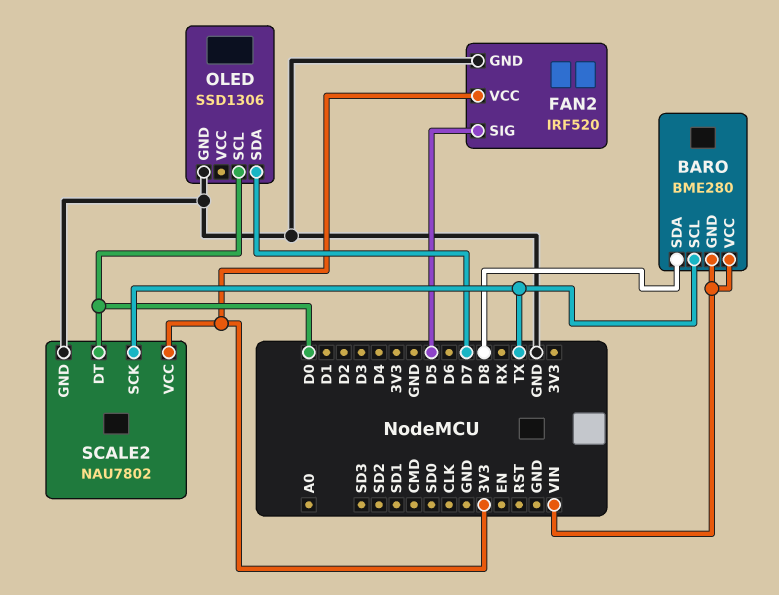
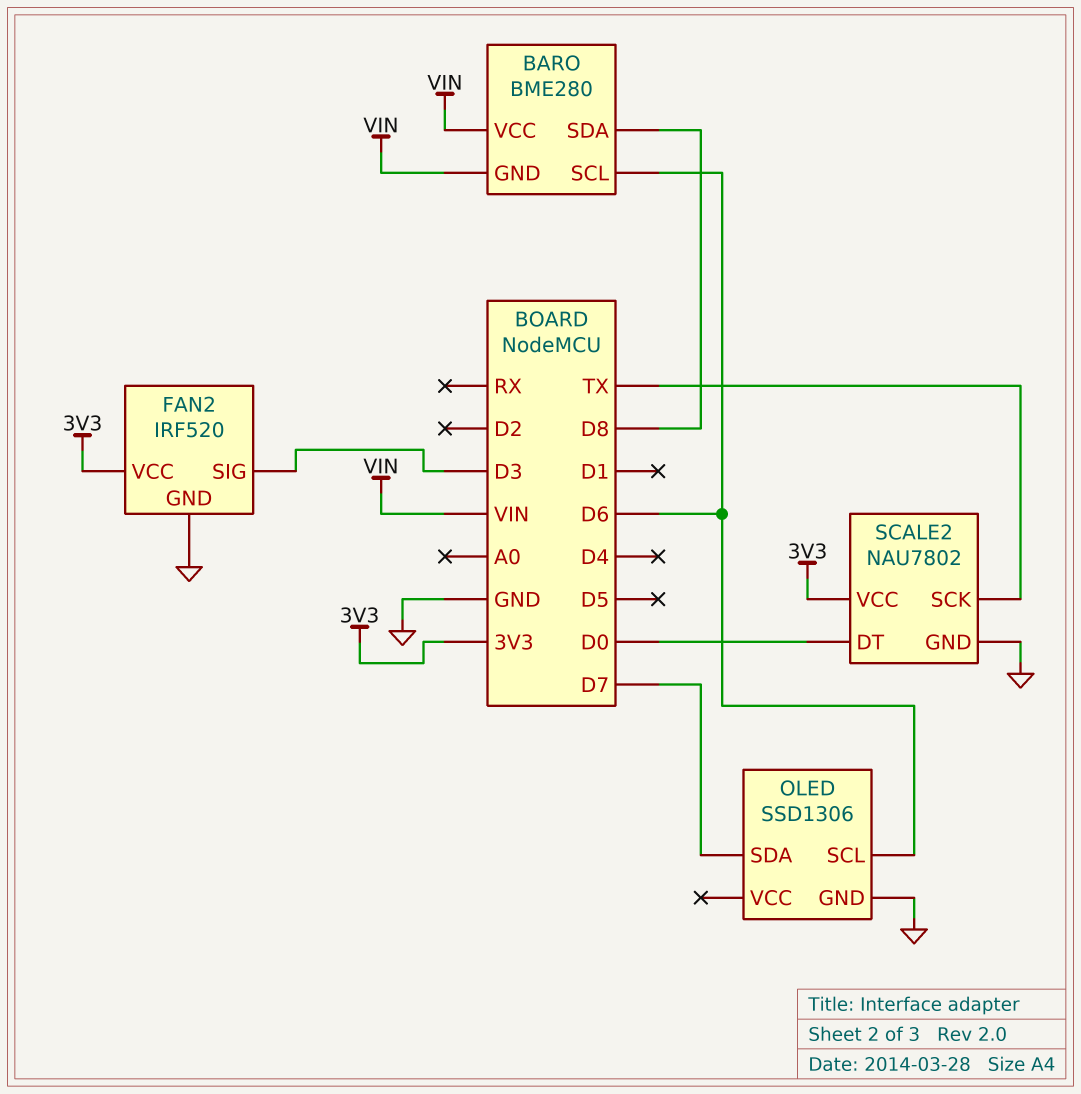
BARO pin SCL: TX -> D6
FAN2 pin SIG: D5 -> D3
OLED pin SCL: D0 -> D6

